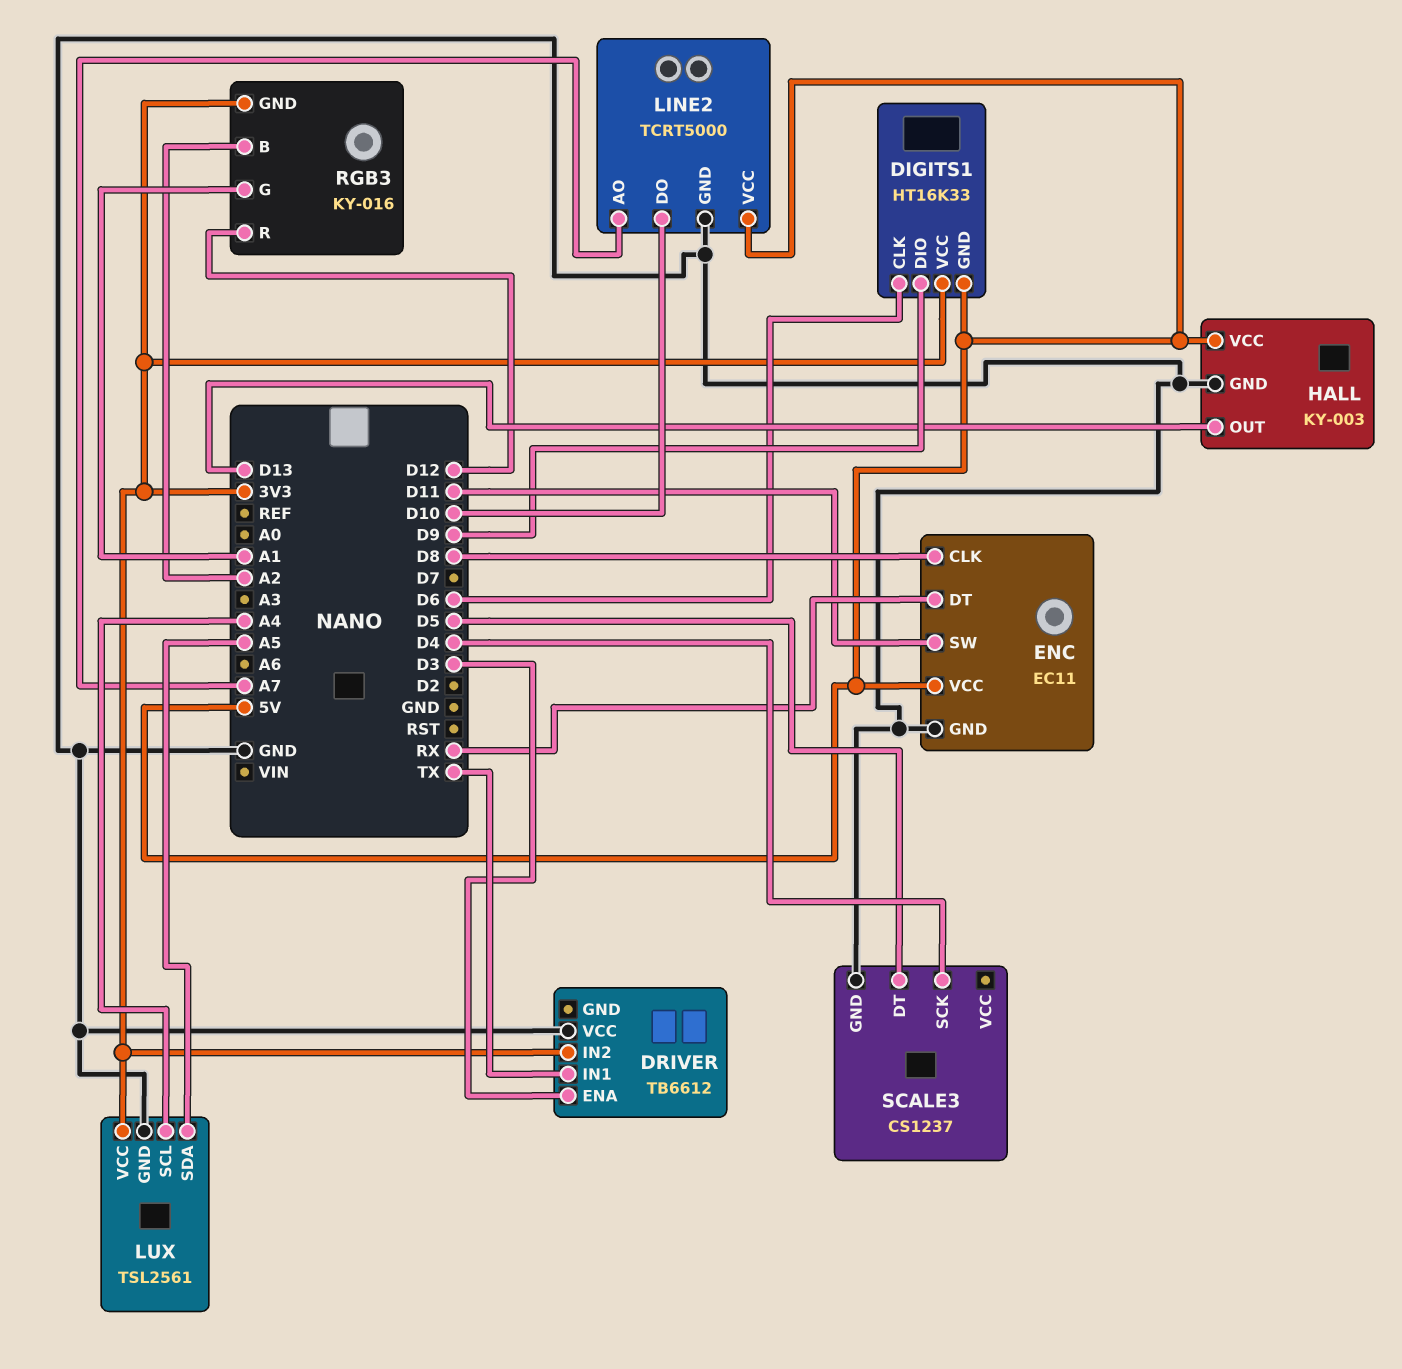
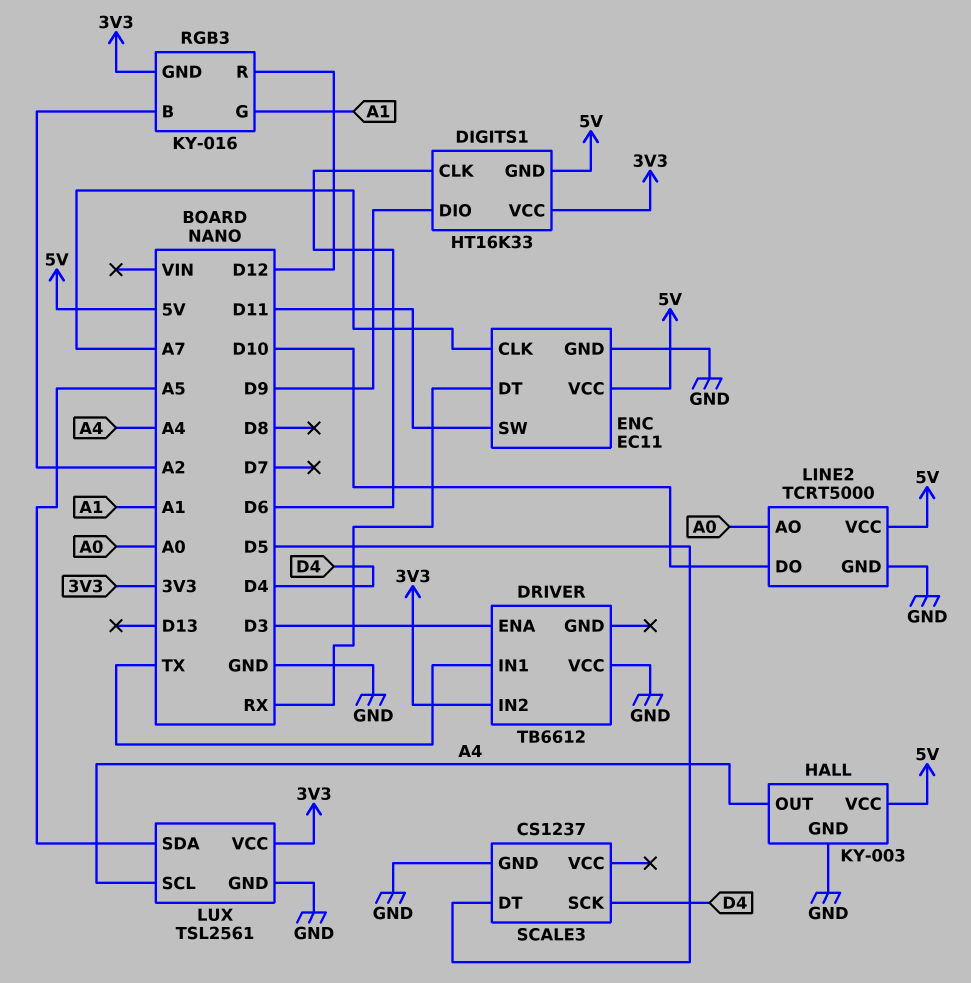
ENC pin CLK: D8 -> A7
HALL pin OUT: D13 -> A4
LINE2 pin AO: A7 -> A0

